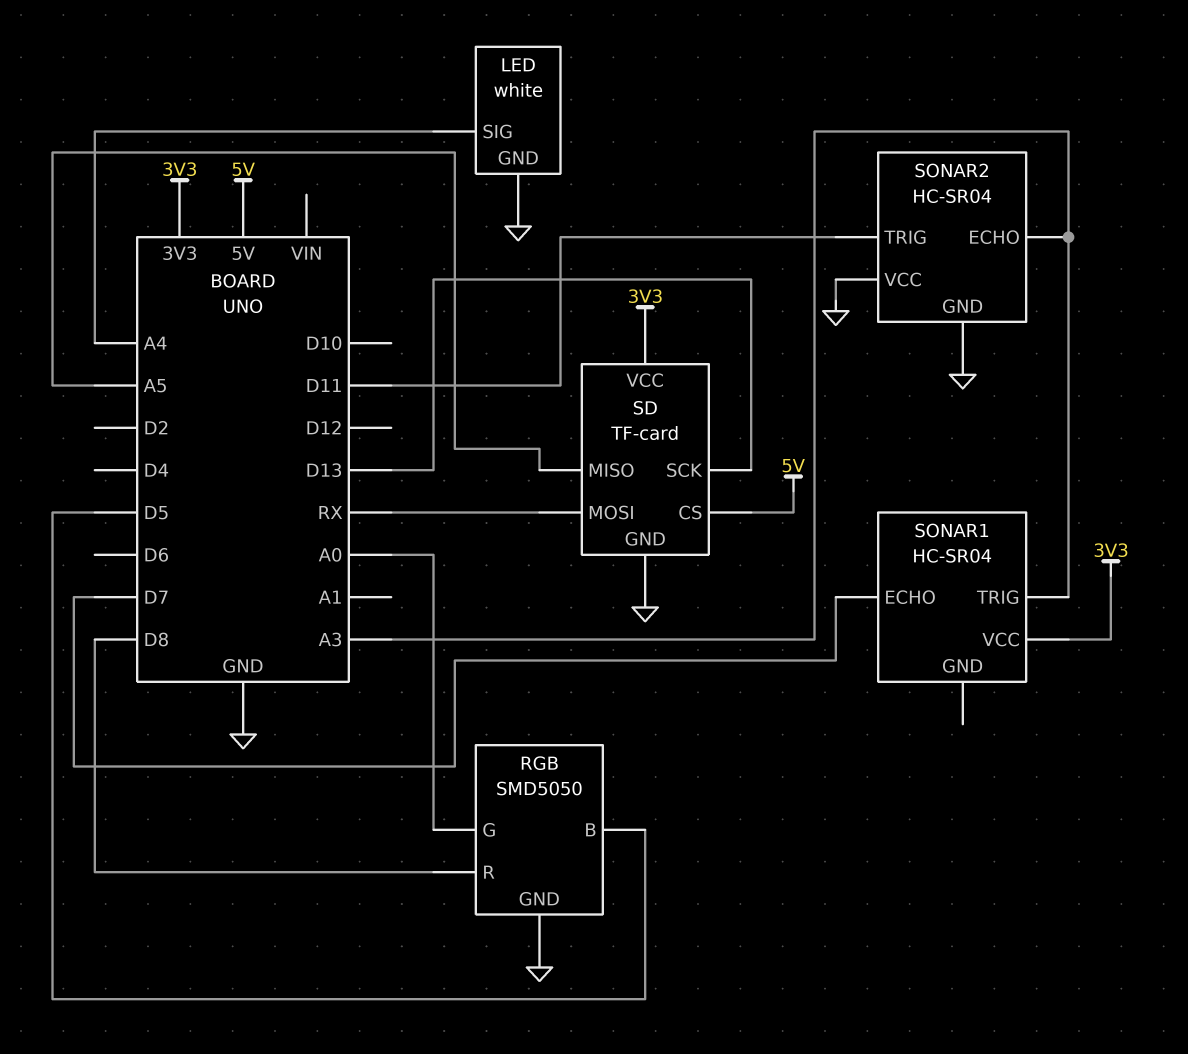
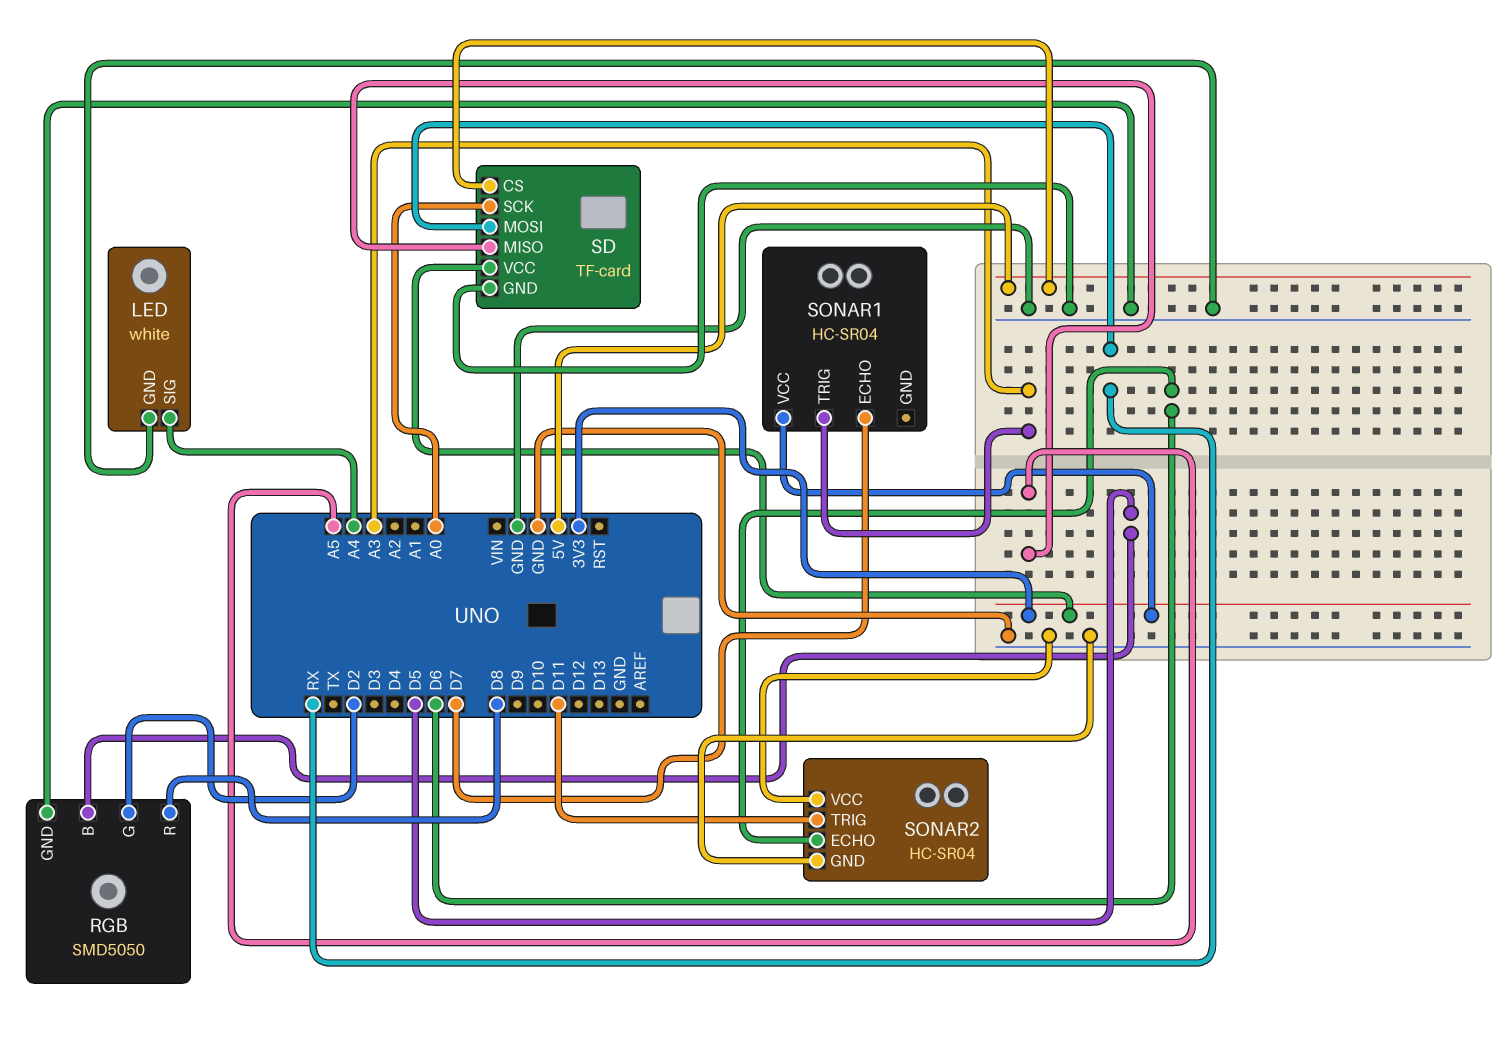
RGB pin G: A0 -> D2
SD pin SCK: D13 -> A0
SONAR2 pin ECHO: A3 -> D6

